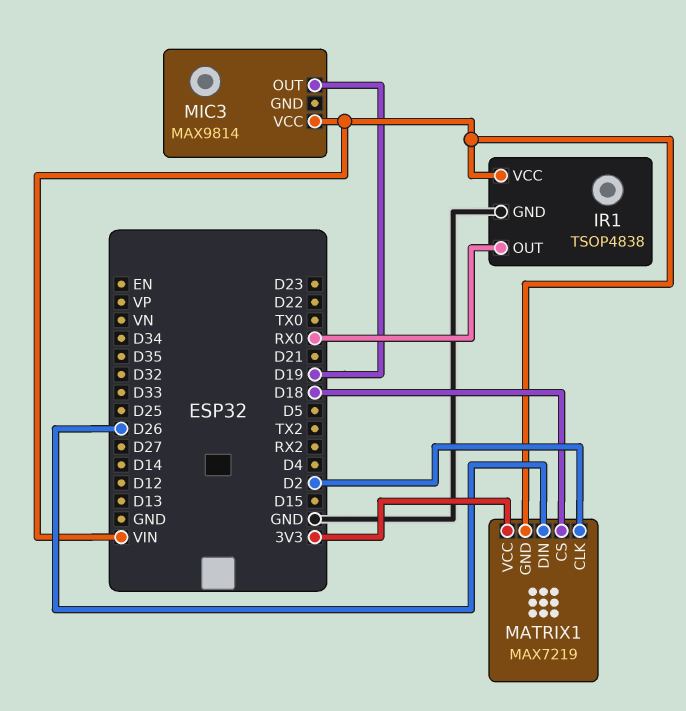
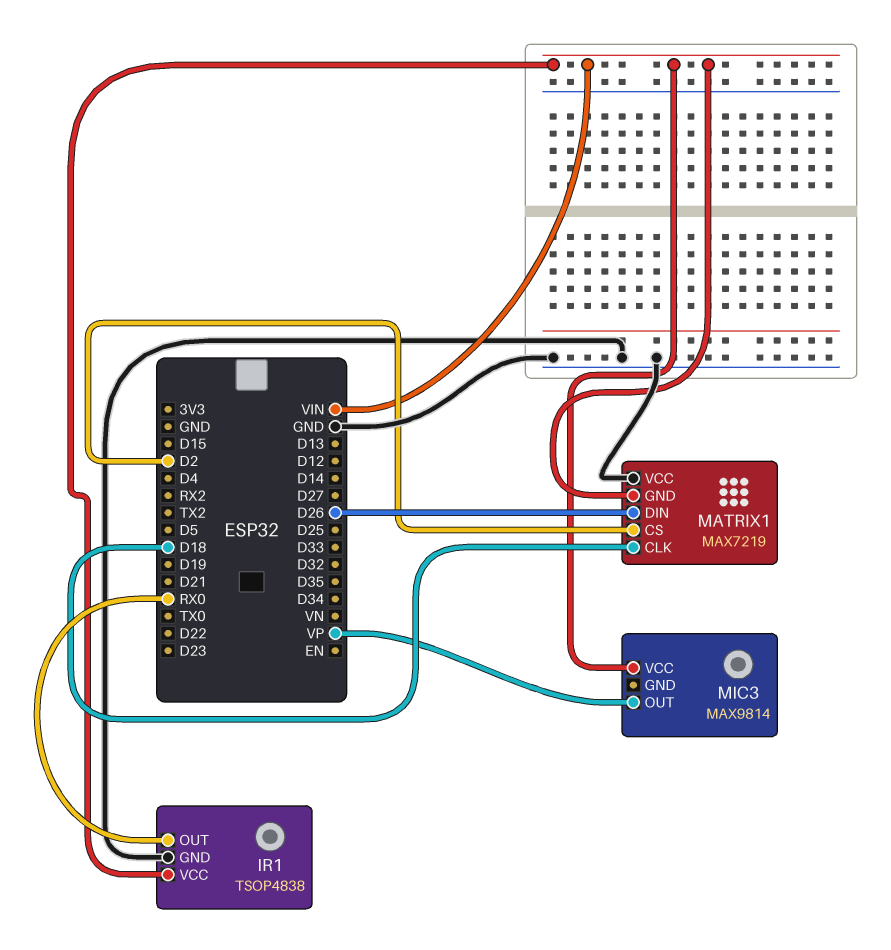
MATRIX1 pin CLK: D2 -> D18
MATRIX1 pin CS: D18 -> D2
MATRIX1 pin VCC: 3V3 -> GND
MIC3 pin OUT: D19 -> VP

